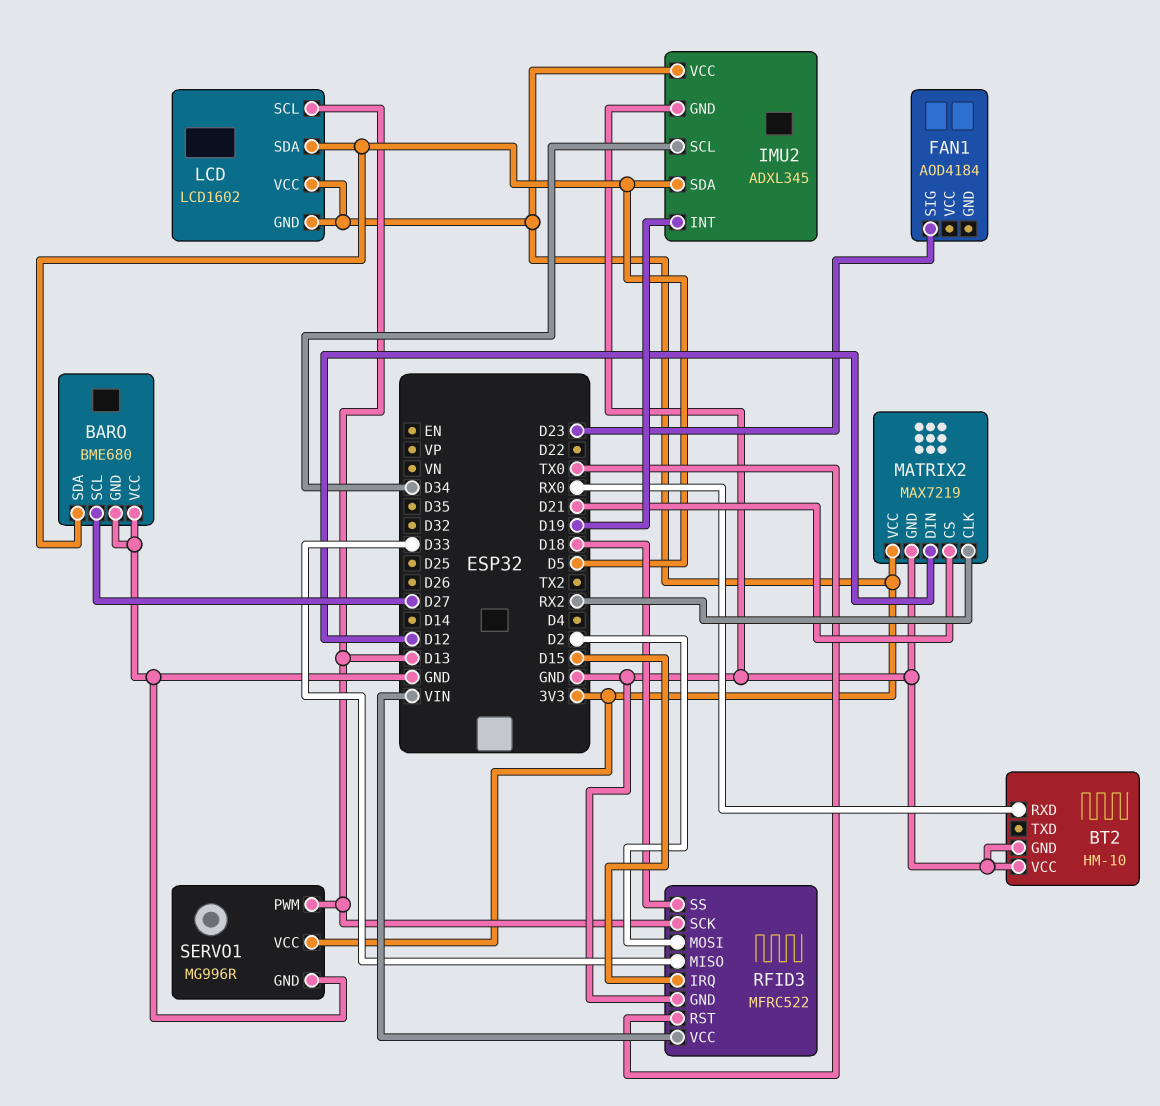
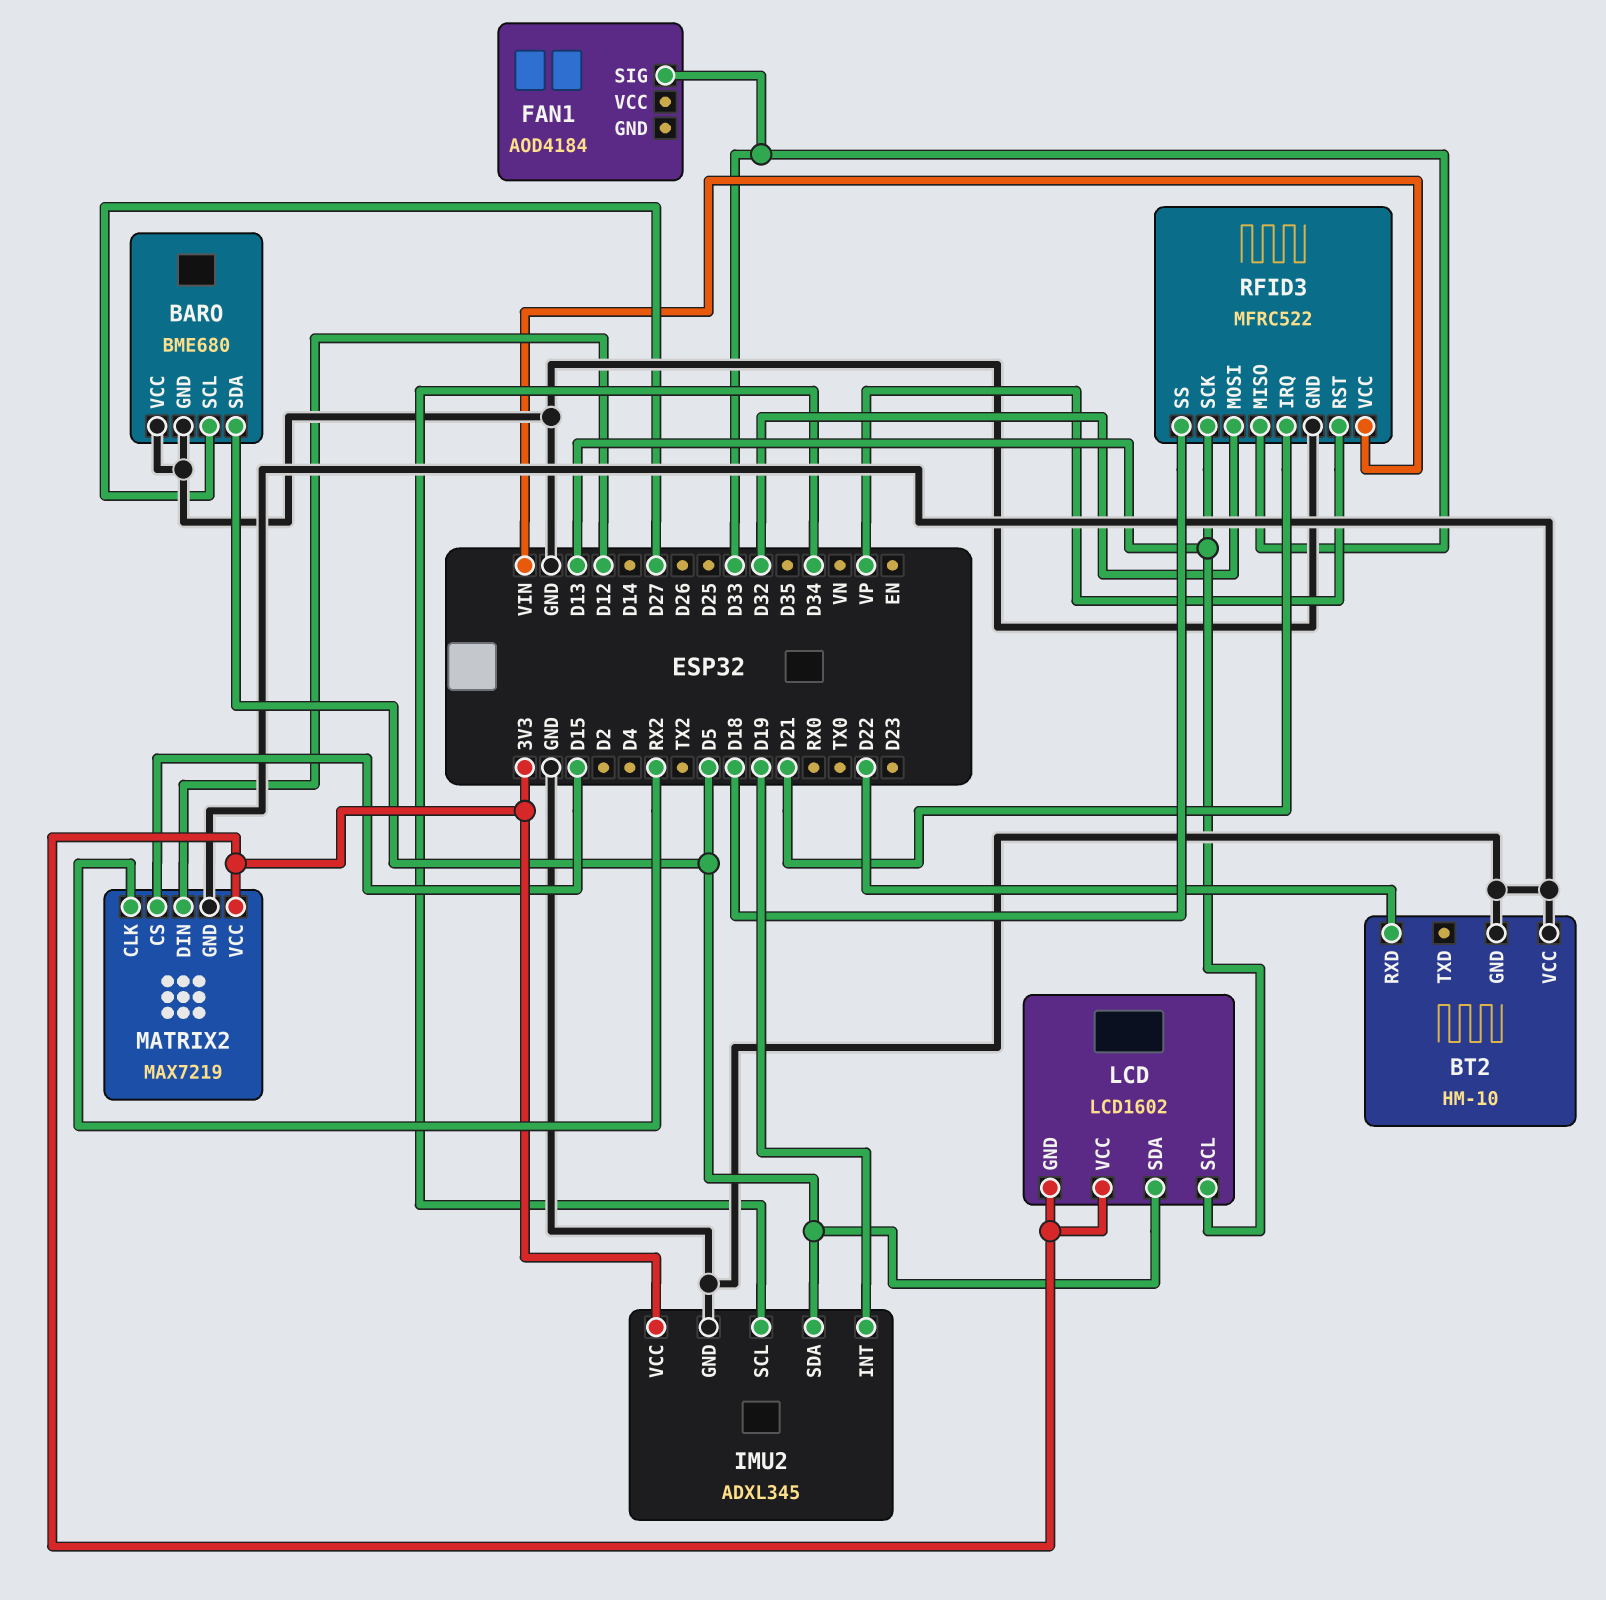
BT2 pin RXD: RX0 -> D22
FAN1 pin SIG: D23 -> D33
MATRIX2 pin CS: D21 -> D15
RFID3 pin IRQ: D15 -> D21
RFID3 pin MOSI: D2 -> D32
RFID3 pin RST: TX0 -> VP
SERVO1: MG996R -> none
SERVO1 pin GND: GND -> none
SERVO1 pin PWM: D13 -> none
SERVO1 pin VCC: 3V3 -> none

